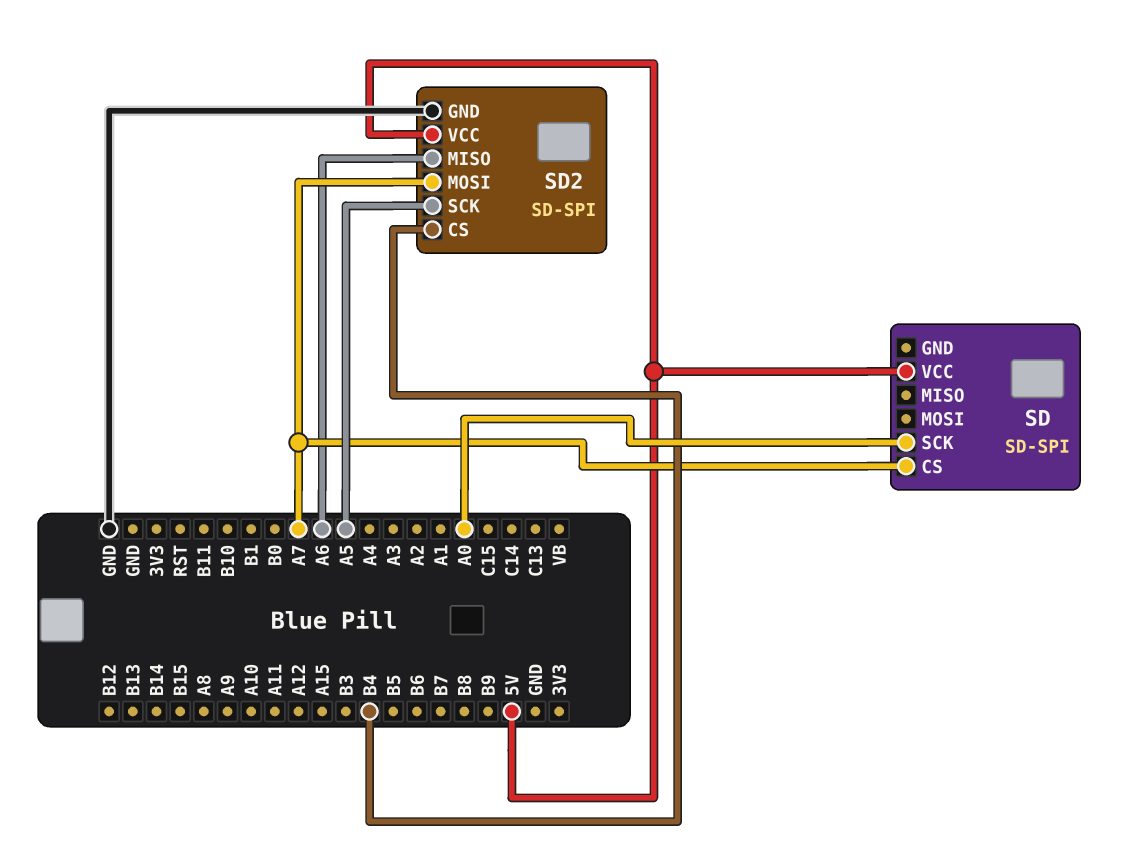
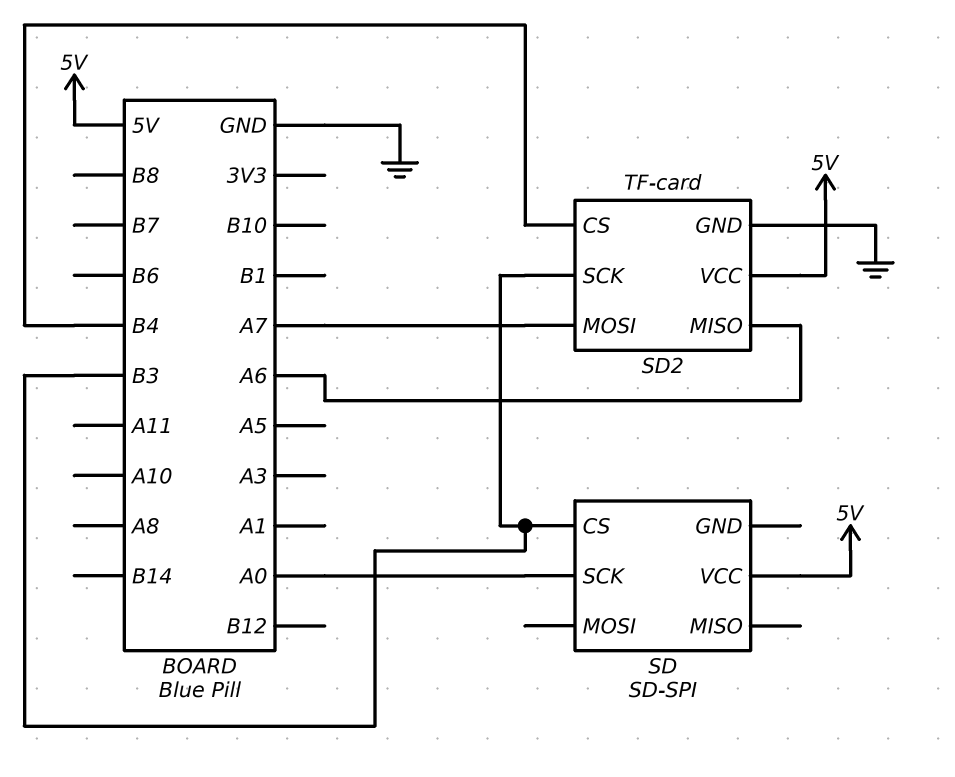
SD pin CS: A7 -> B3
SD2: SD-SPI -> TF-card
SD2 pin SCK: A5 -> B3

